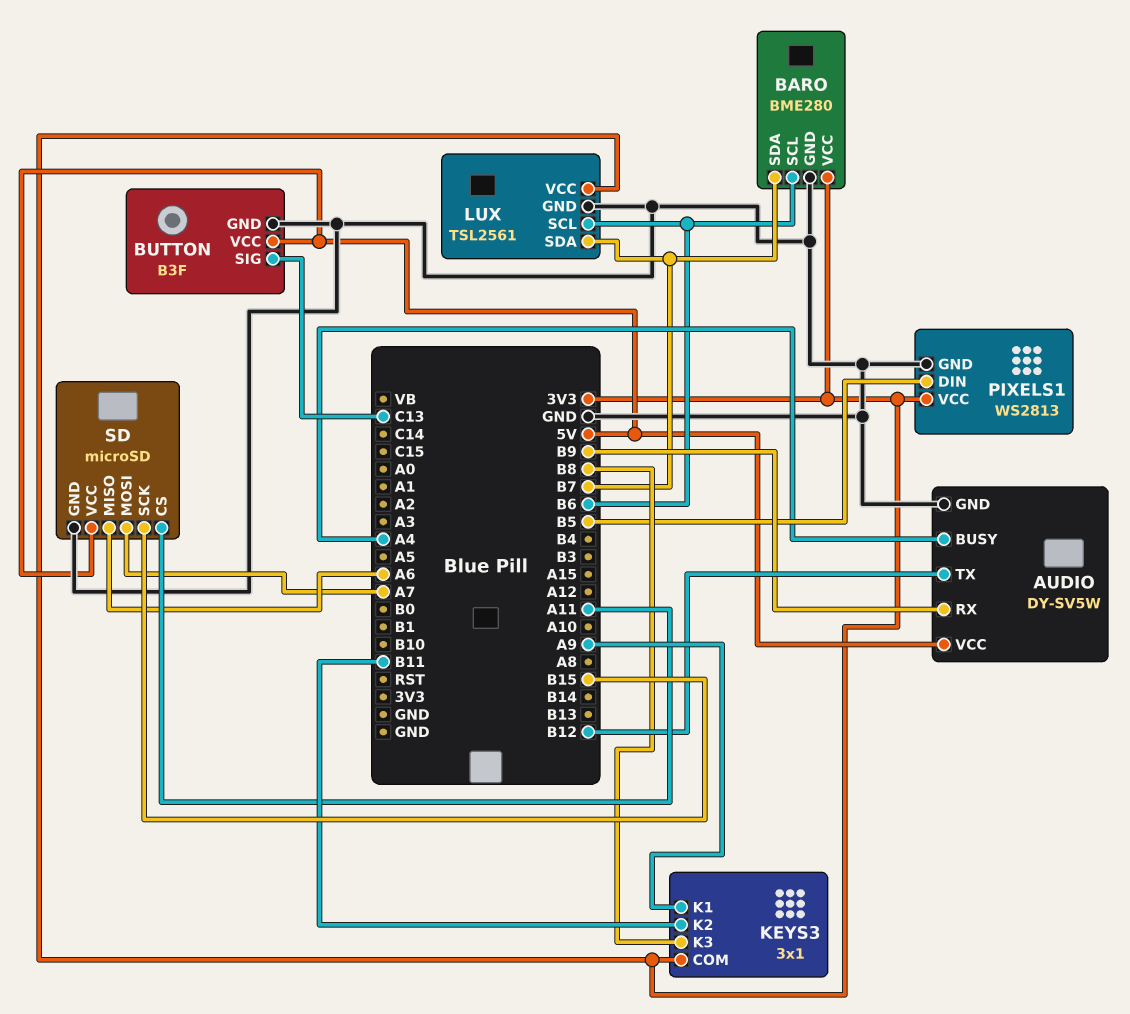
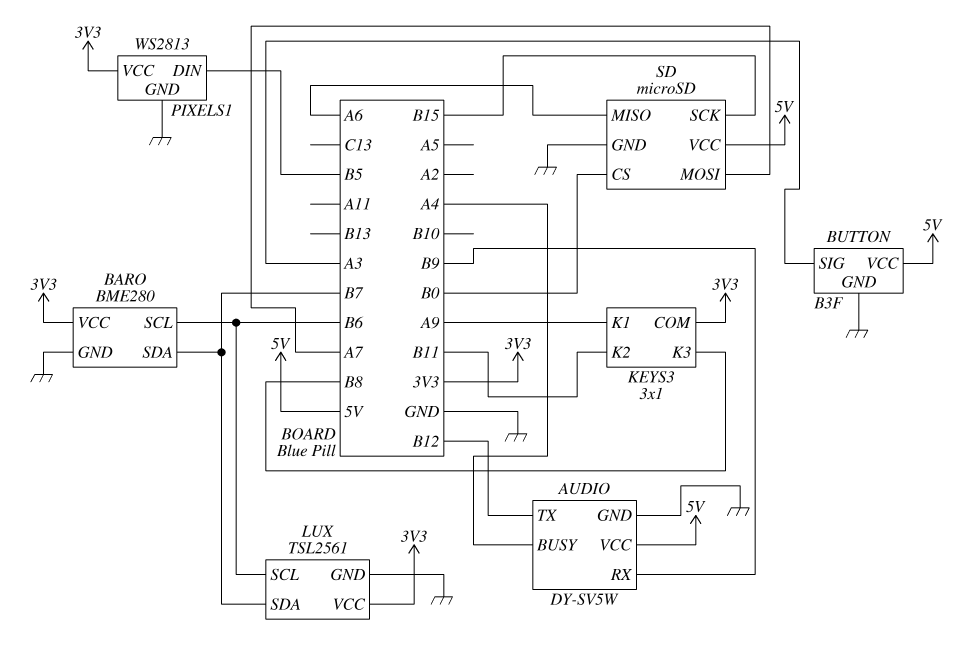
BUTTON pin SIG: C13 -> A3
SD pin CS: A11 -> B0

